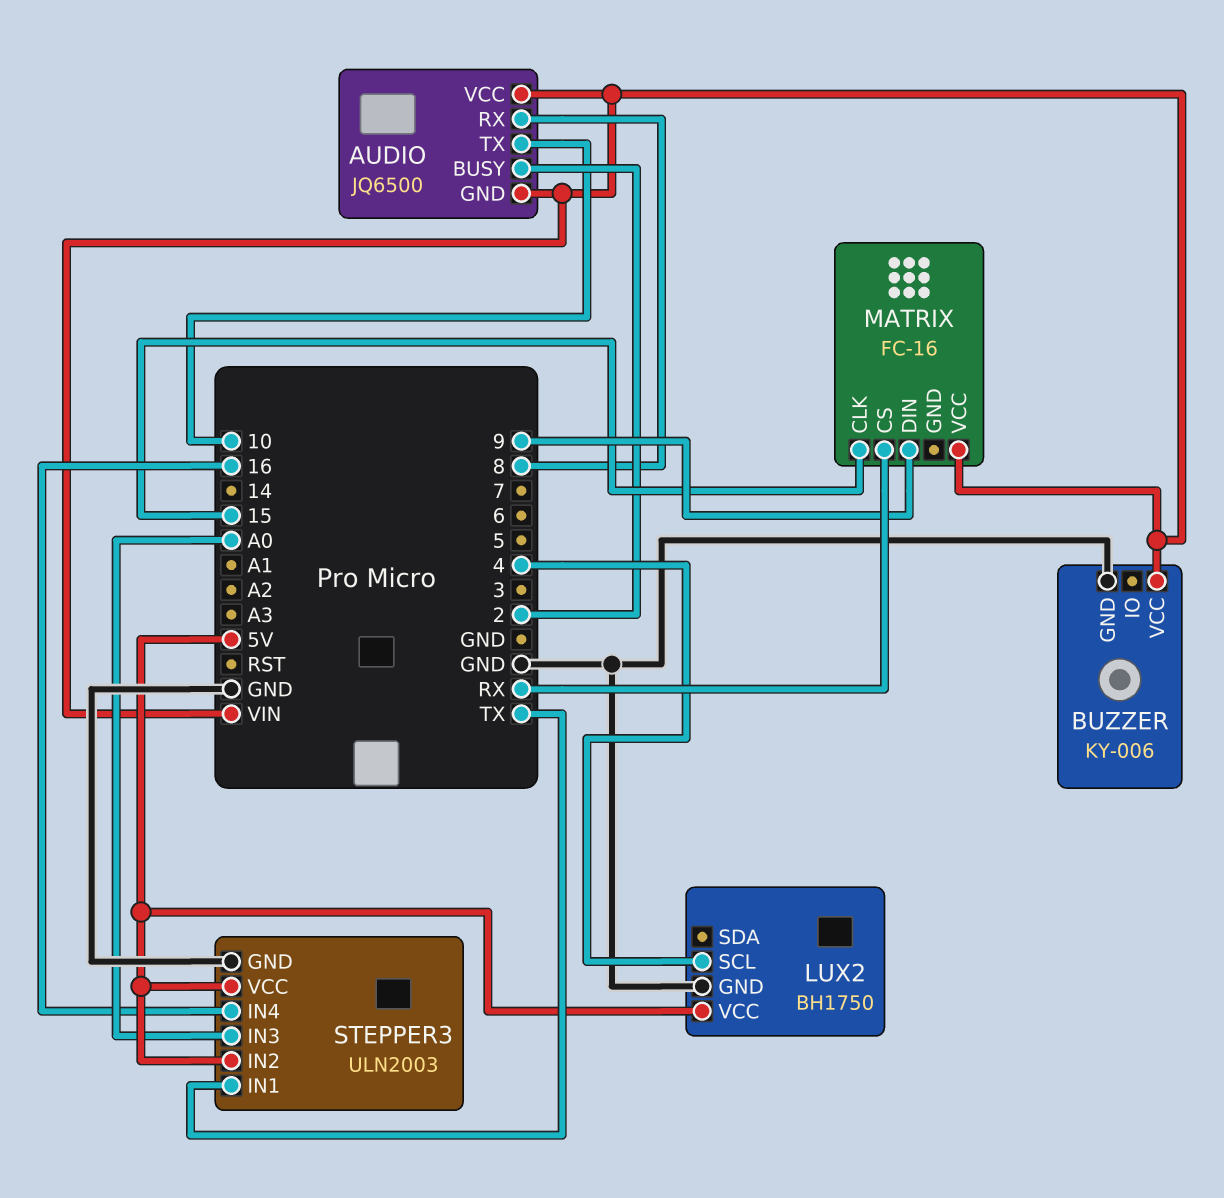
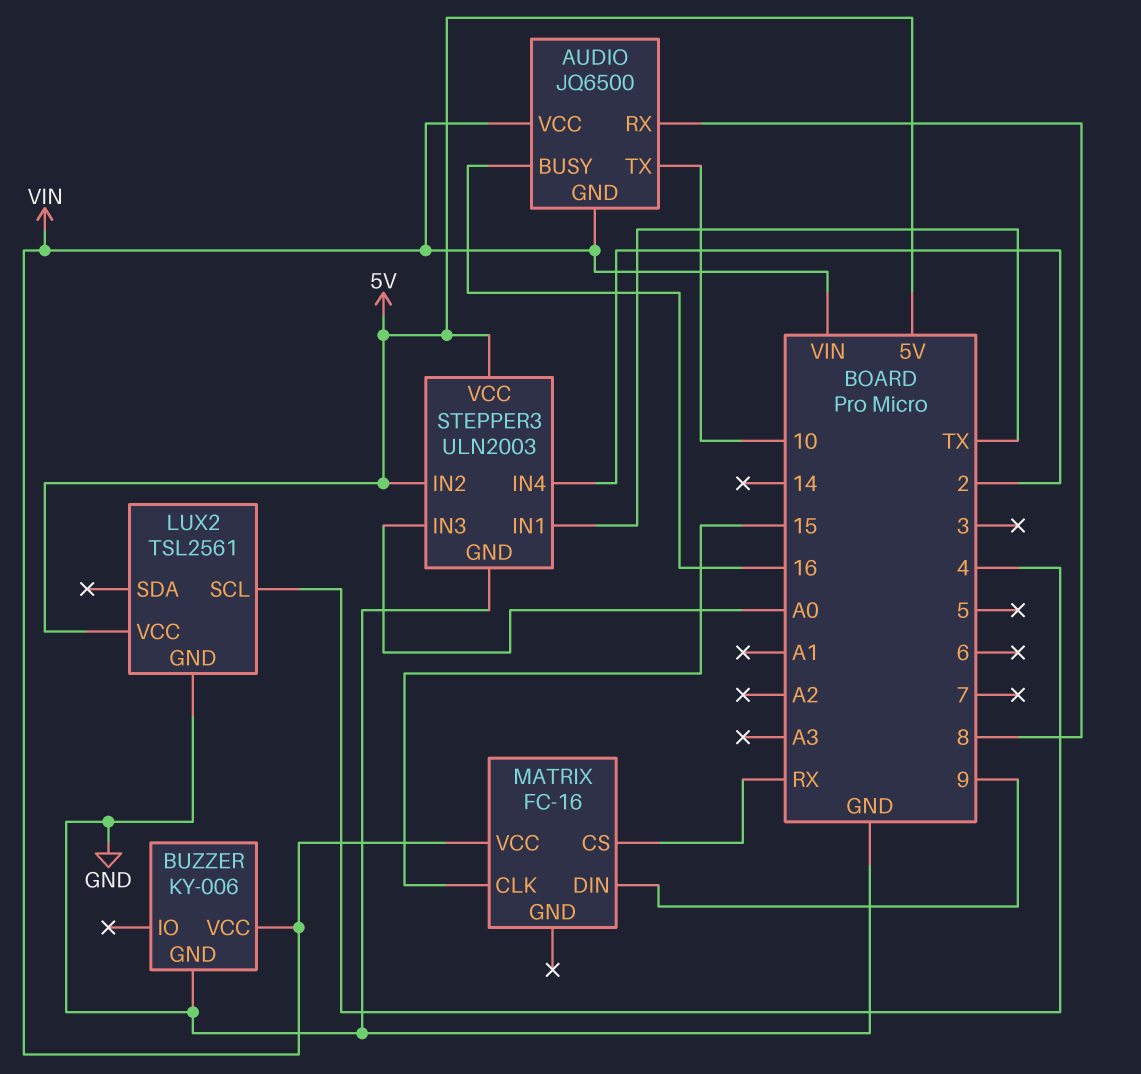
AUDIO pin BUSY: 2 -> 16
LUX2: BH1750 -> TSL2561
STEPPER3 pin IN4: 16 -> 2

